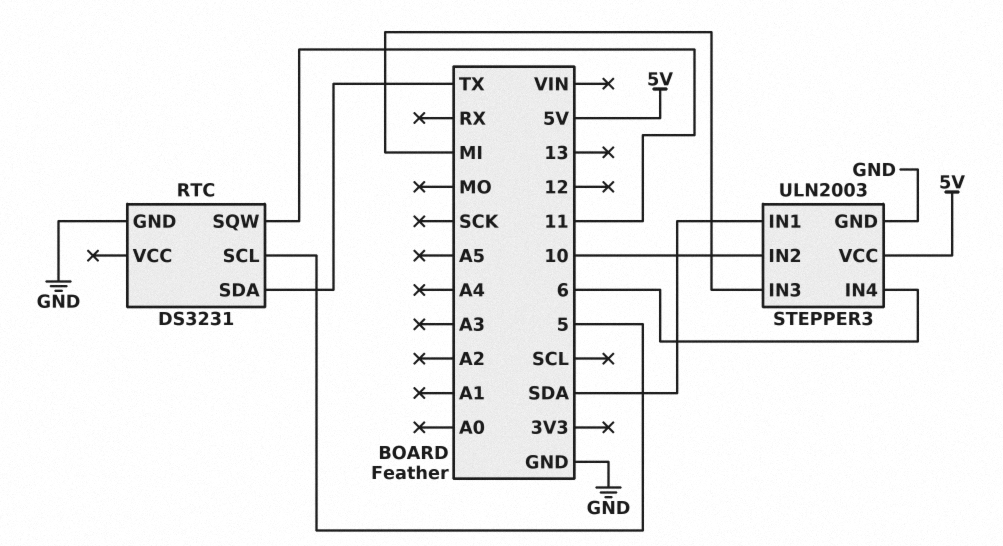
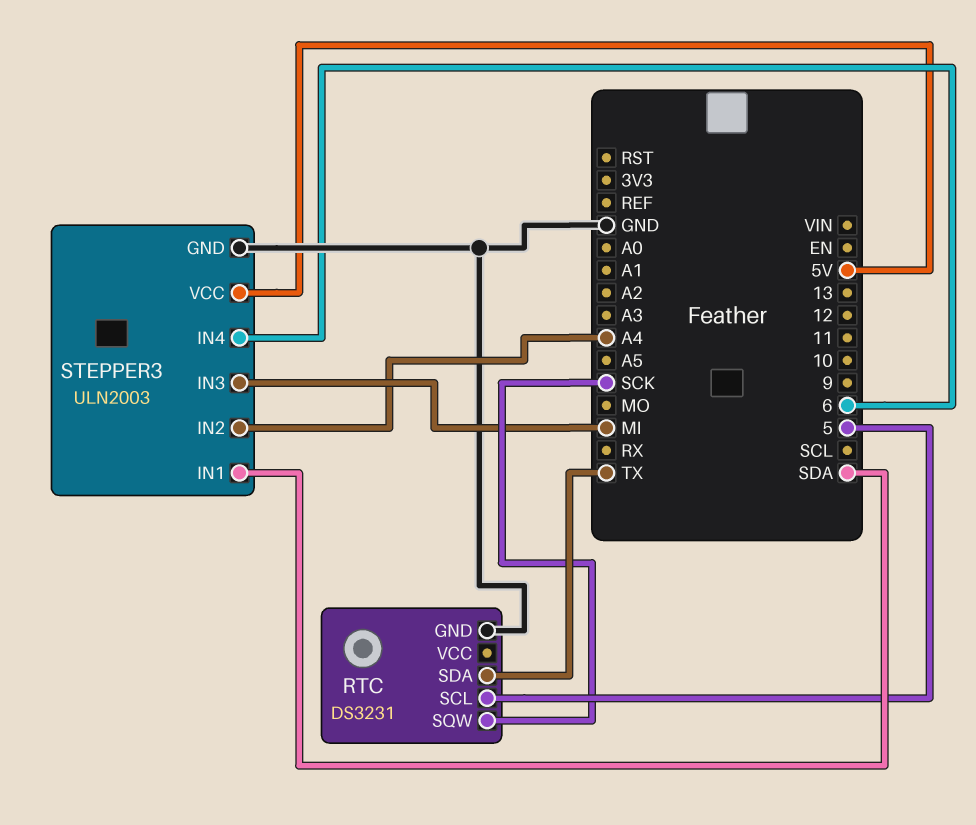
RTC pin SQW: 11 -> SCK
STEPPER3 pin IN2: 10 -> A4

